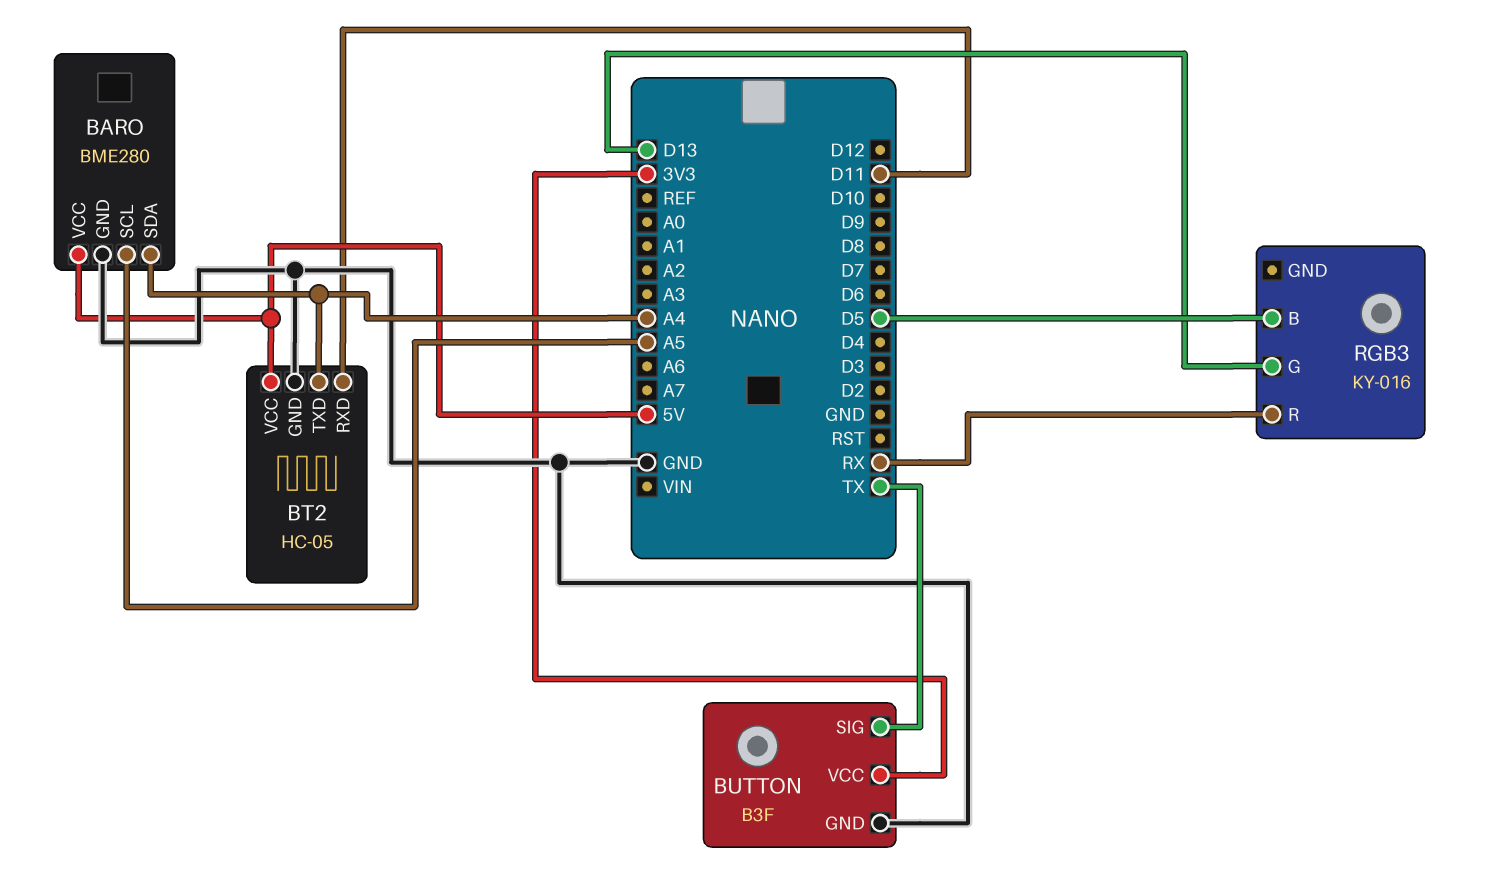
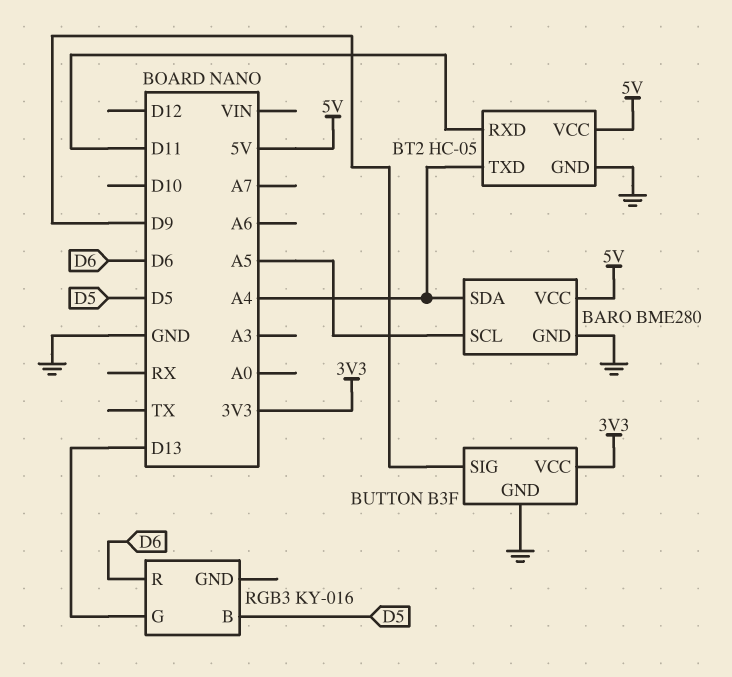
BUTTON pin SIG: TX -> D9
RGB3 pin R: RX -> D6

